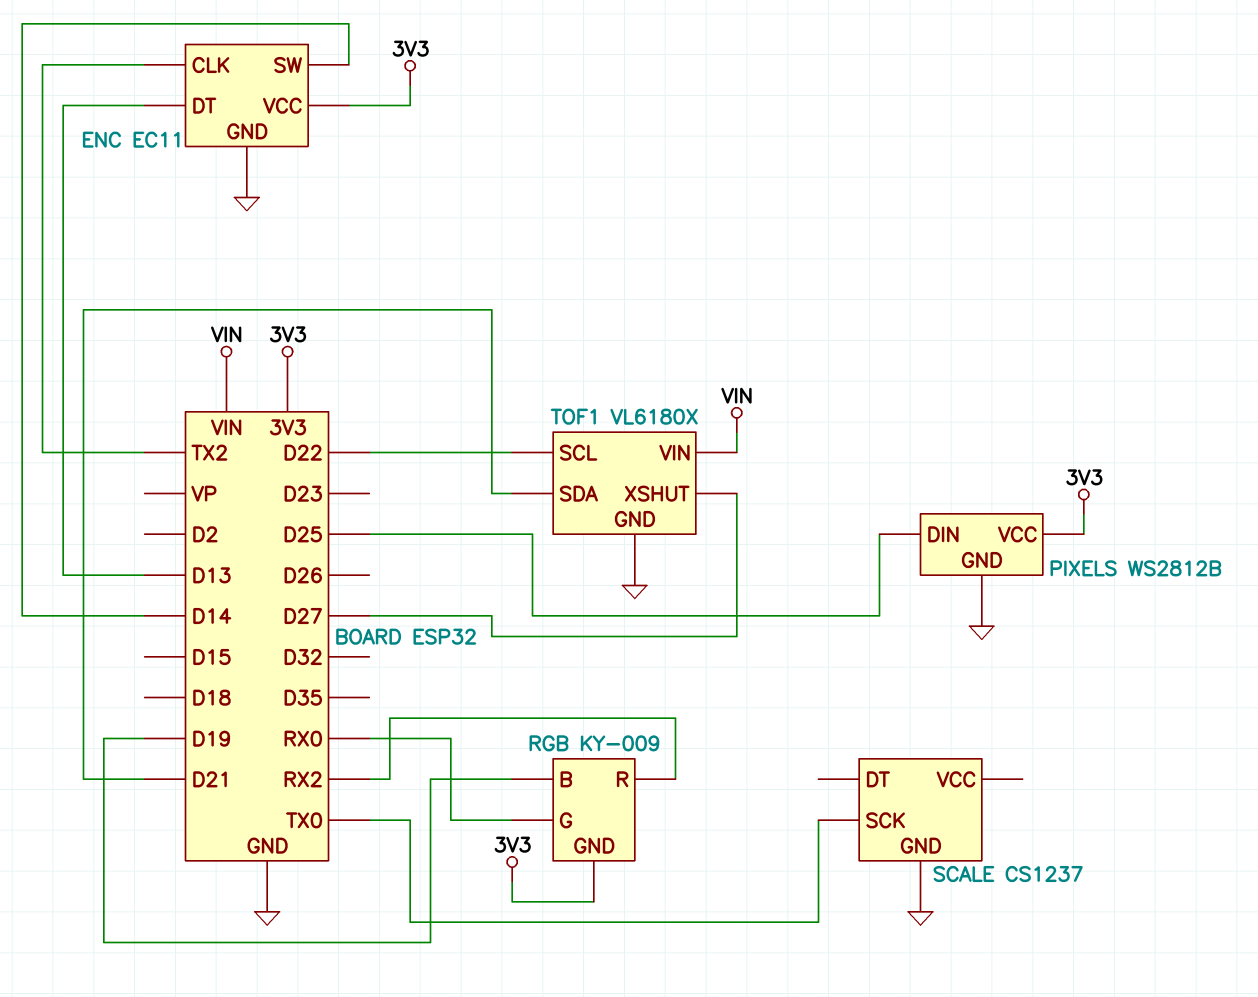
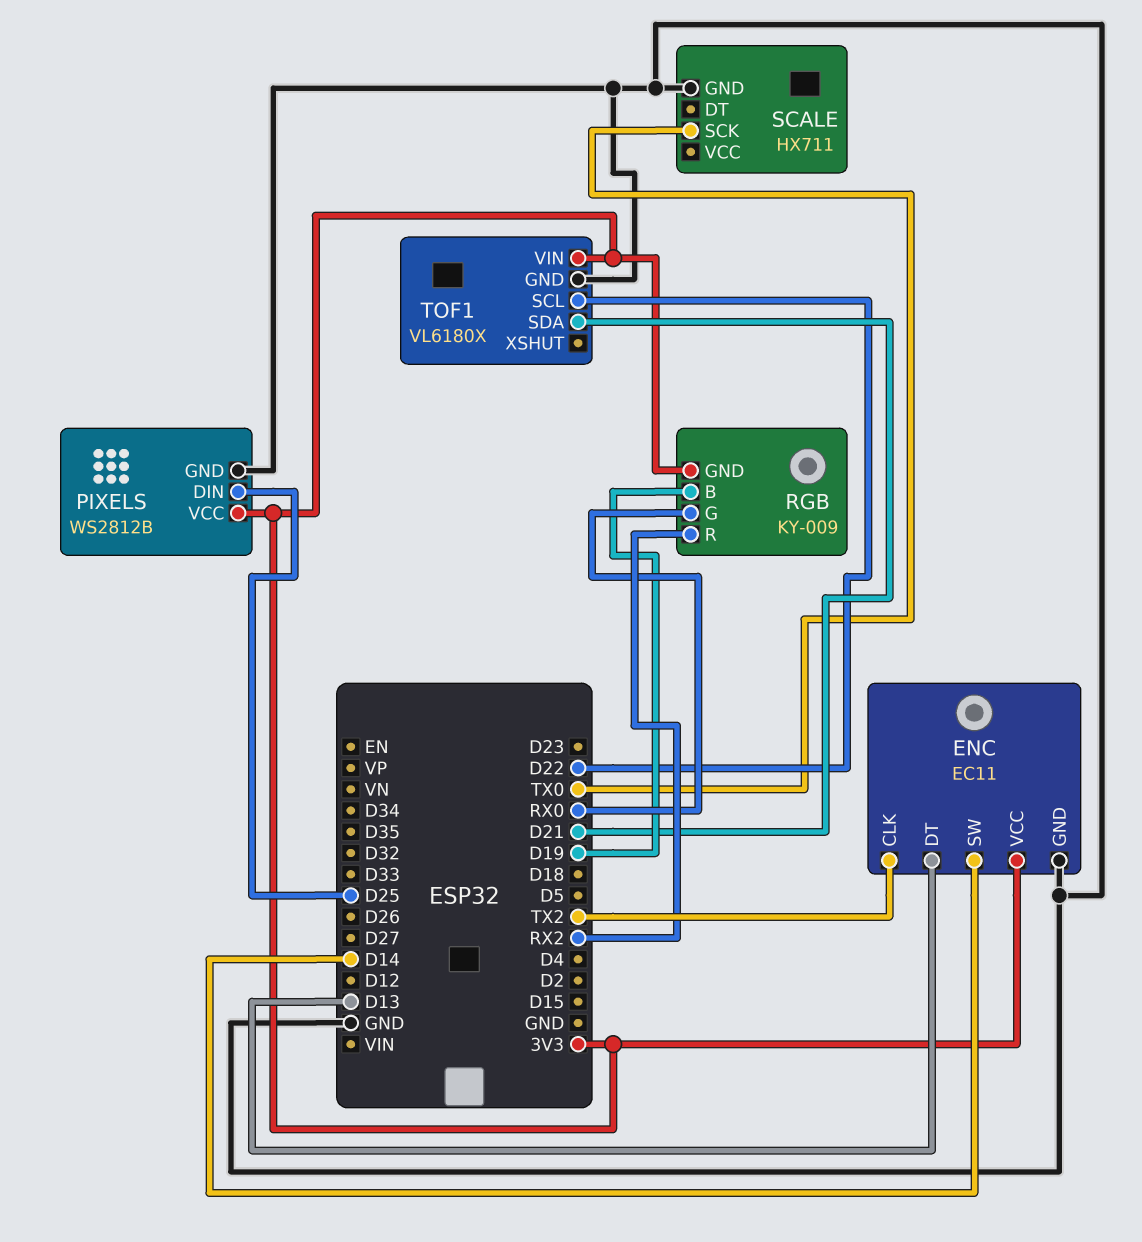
SCALE: CS1237 -> HX711
TOF1 pin VIN: VIN -> 3V3
TOF1 pin XSHUT: D27 -> none

